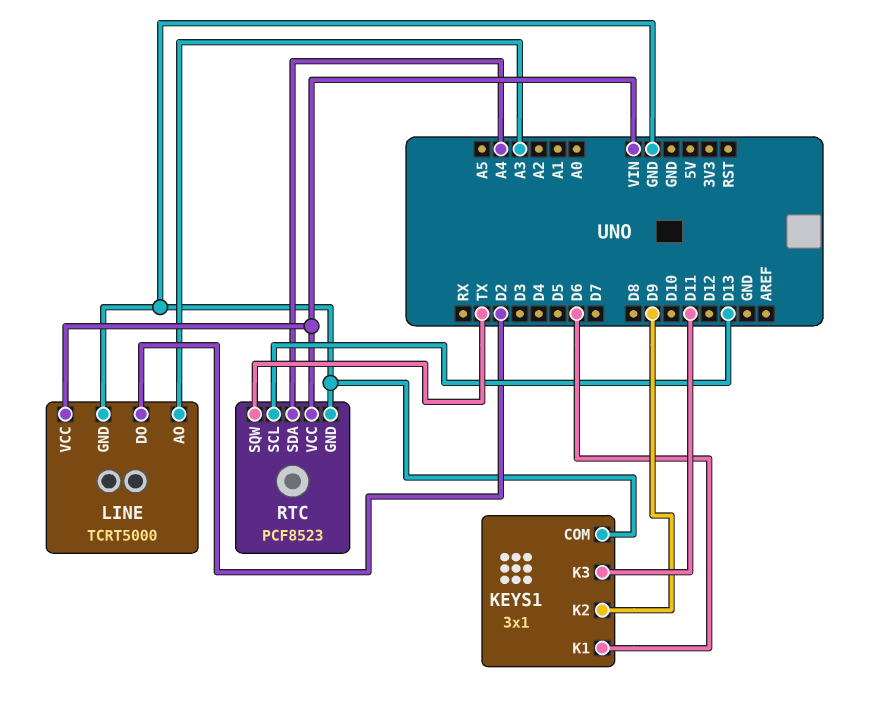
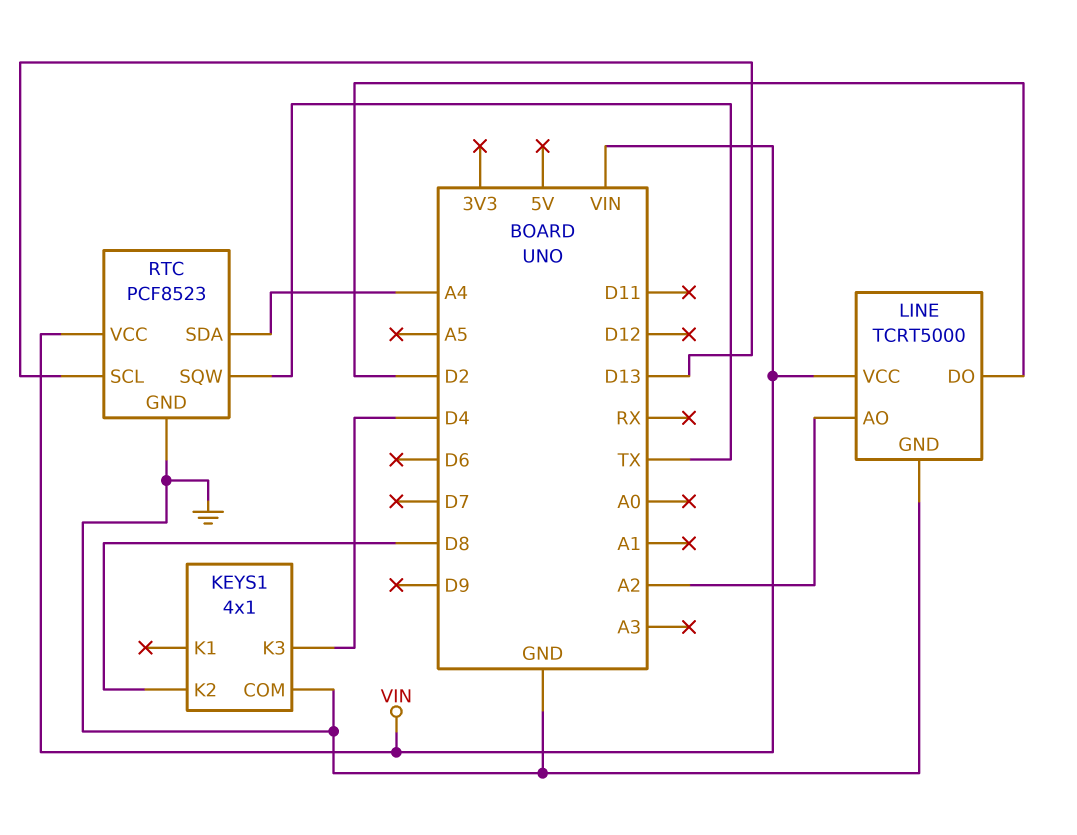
KEYS1: 3x1 -> 4x1
KEYS1 pin K1: D6 -> none
KEYS1 pin K2: D9 -> D8
KEYS1 pin K3: D11 -> D4
LINE pin AO: A3 -> A2

